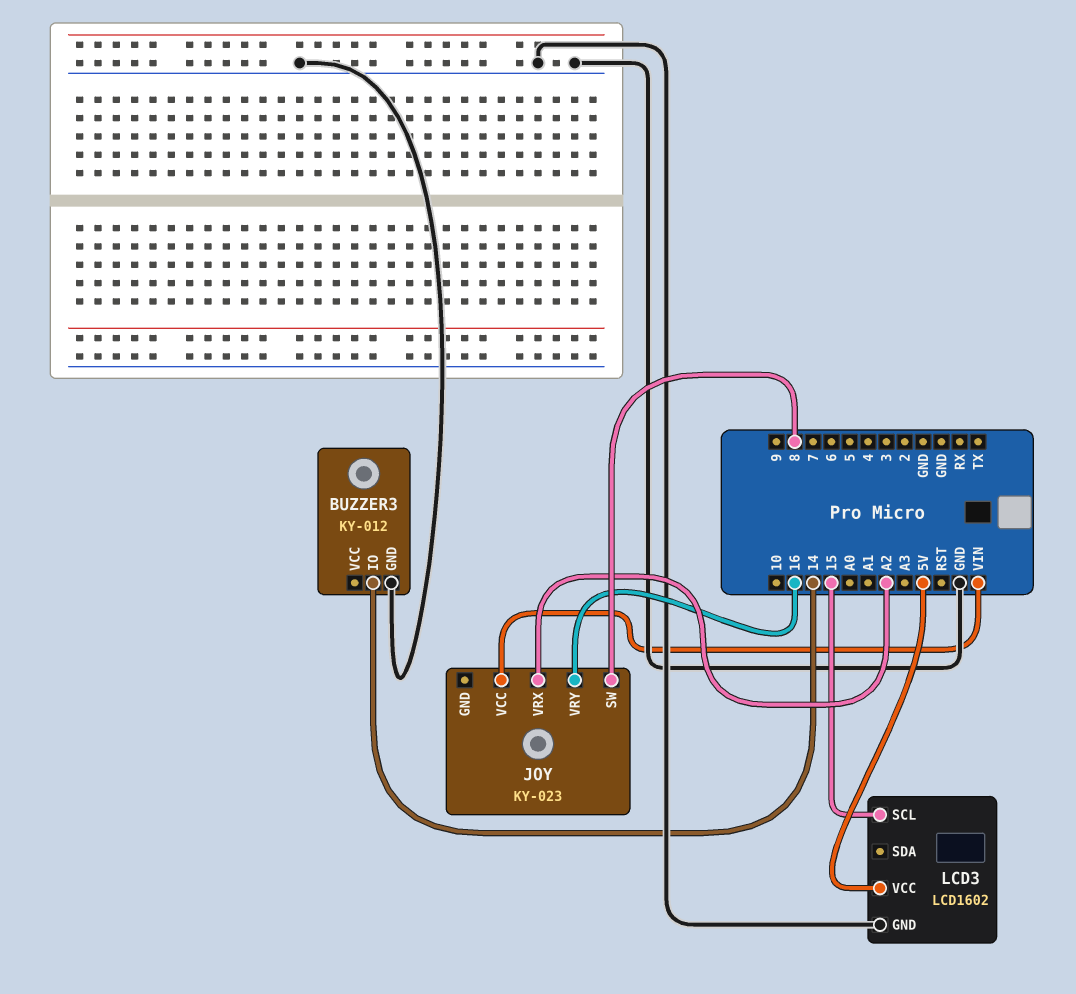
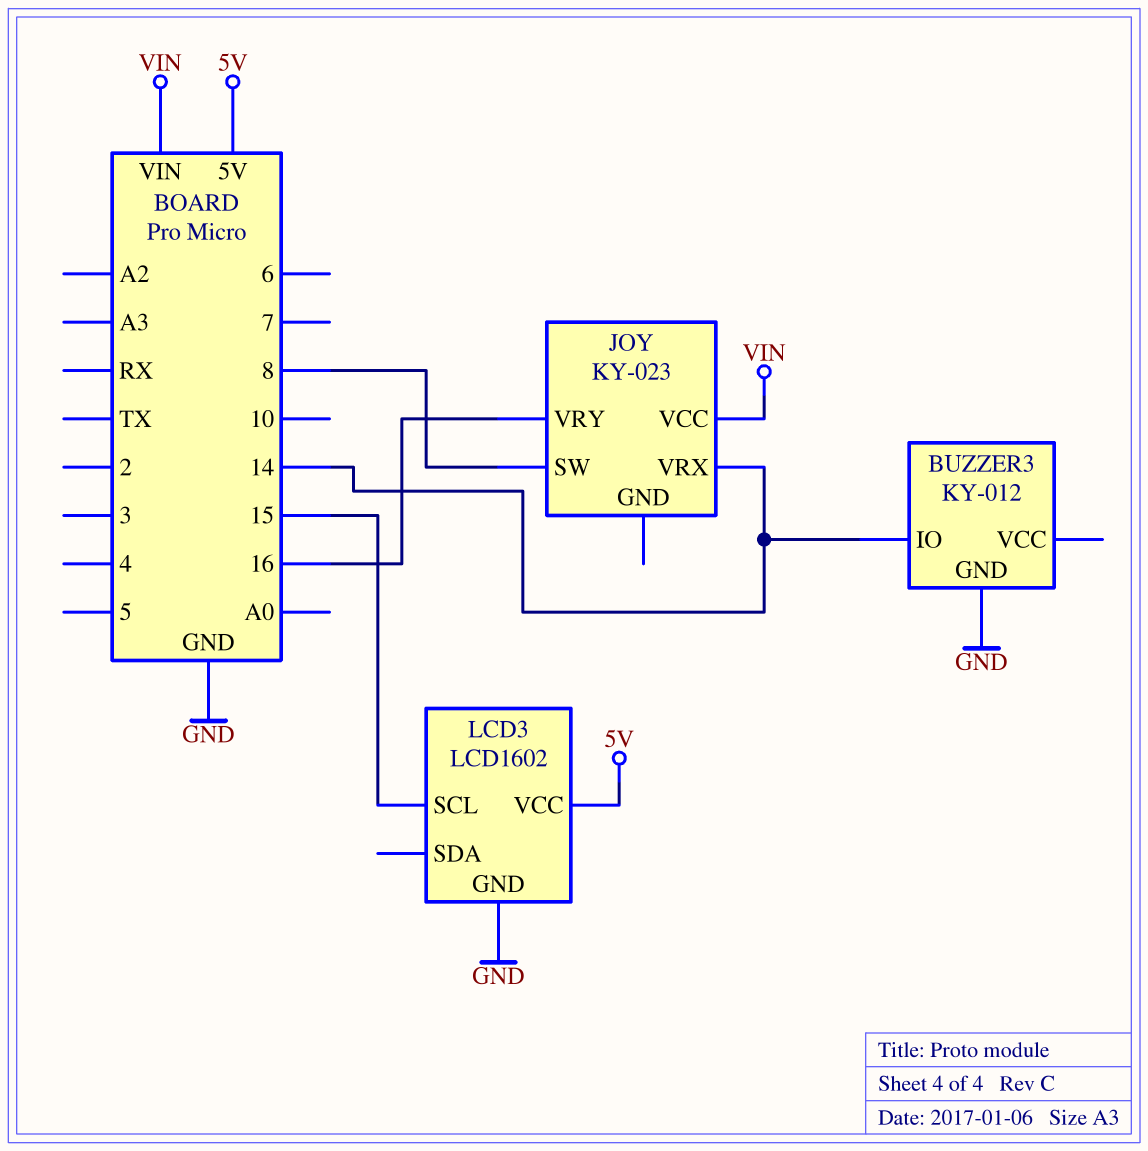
JOY pin VRX: A2 -> 14

